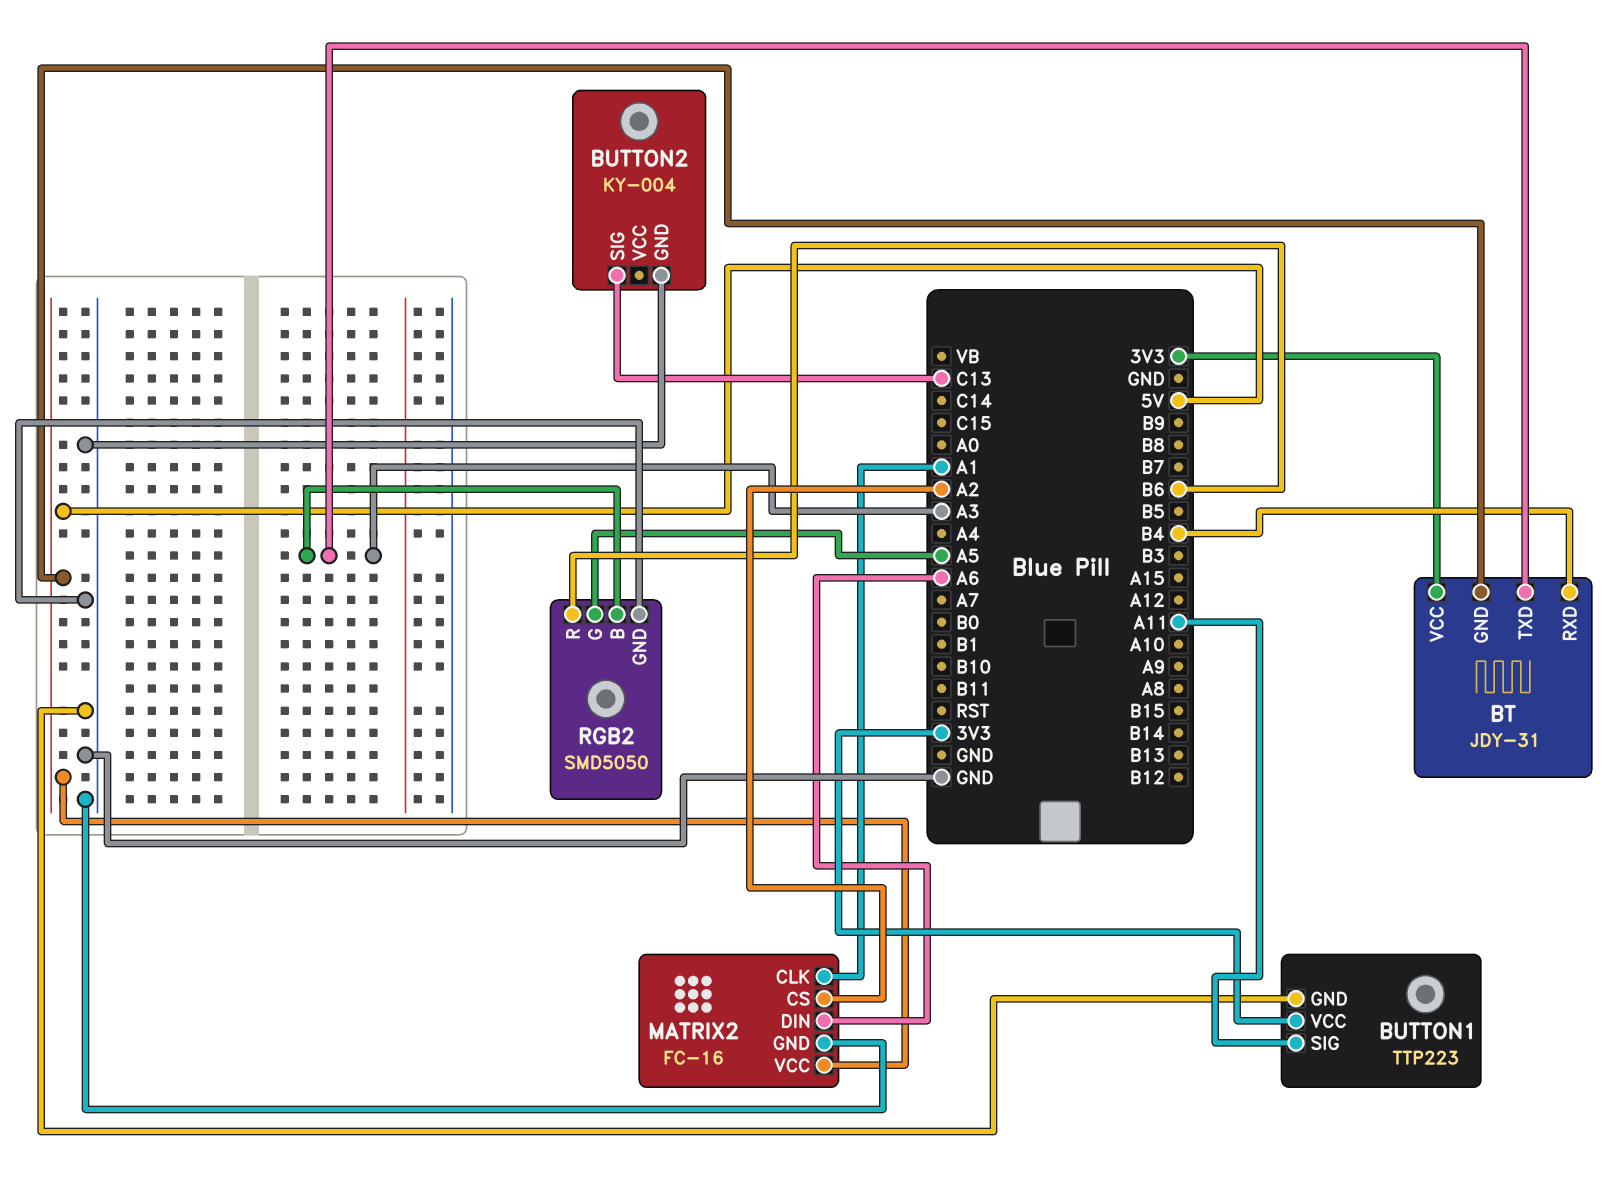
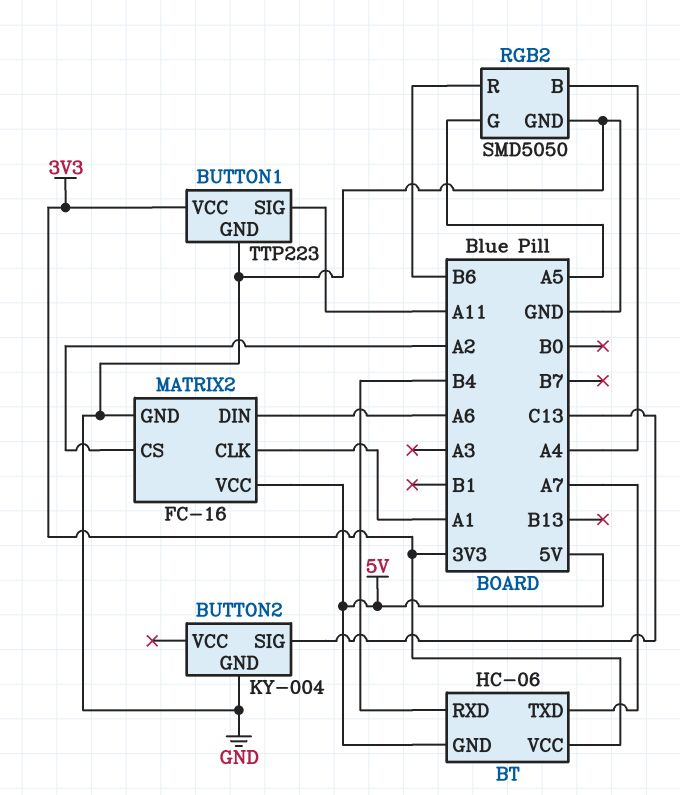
BT: JDY-31 -> HC-06
BT pin TXD: A3 -> A7
RGB2 pin B: A3 -> A4

